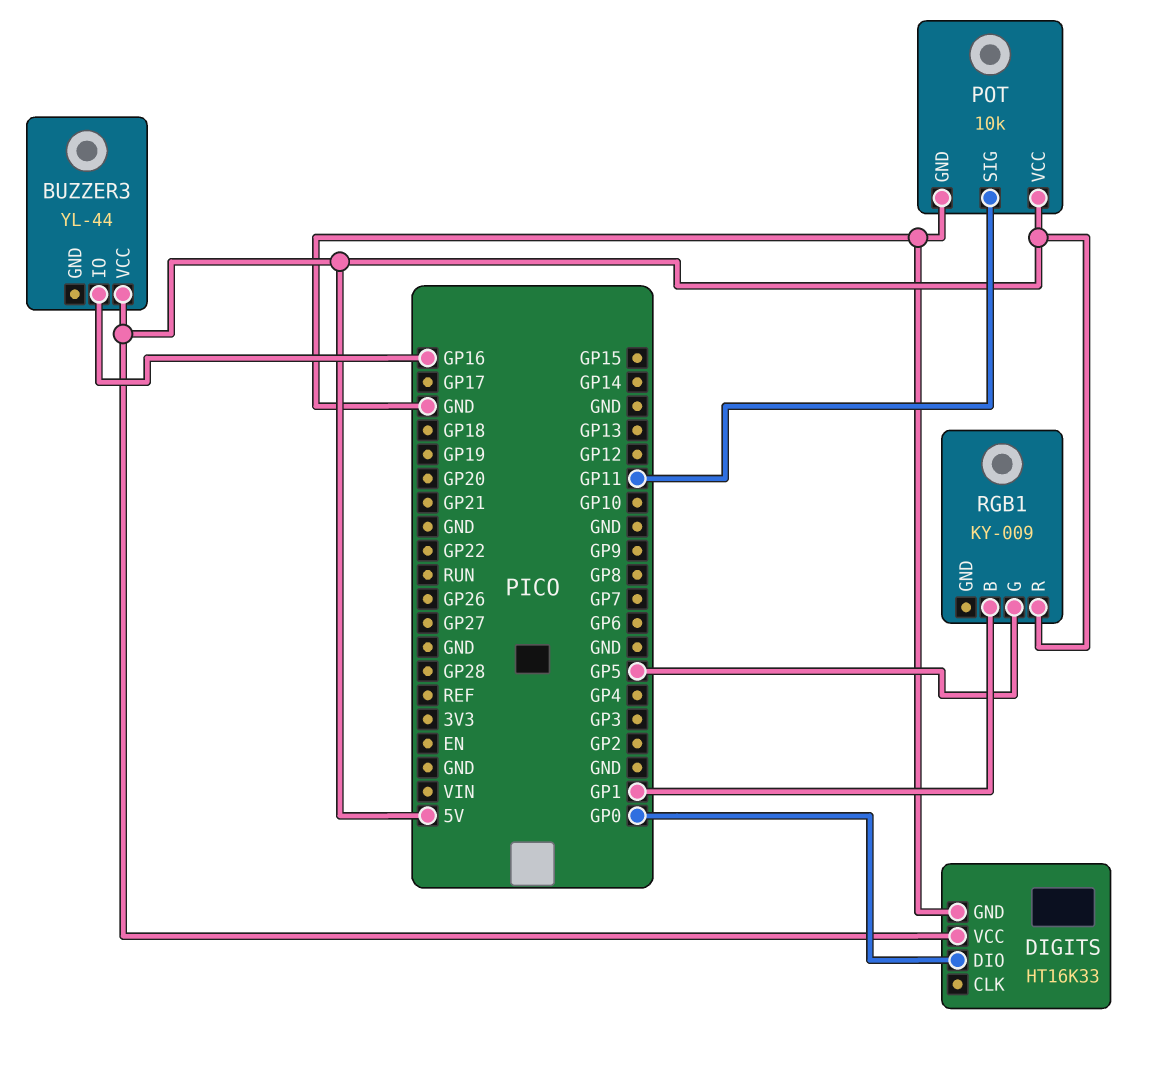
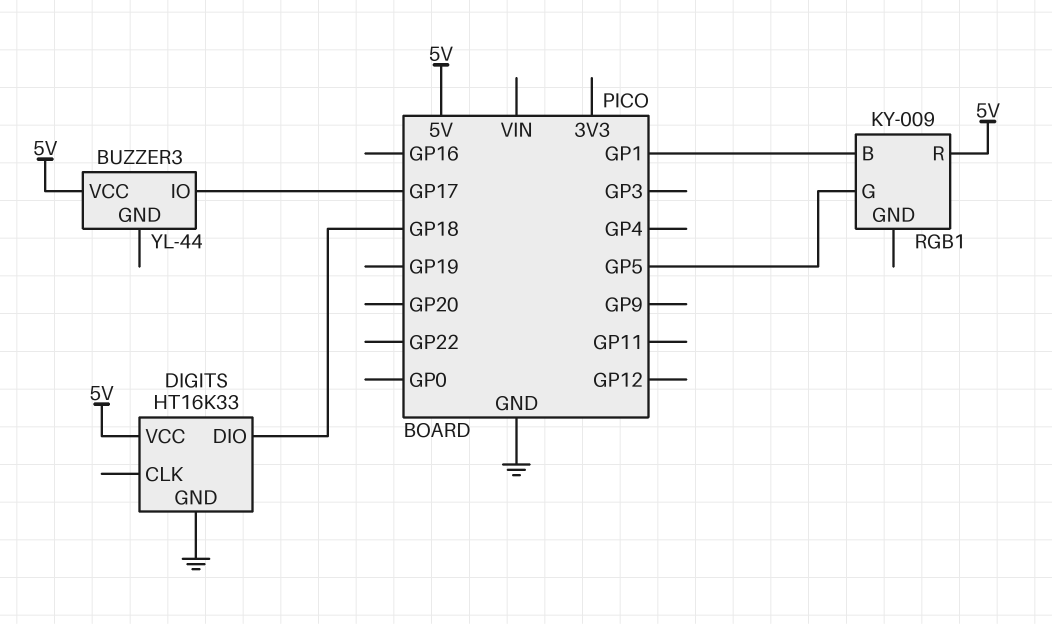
BUZZER3 pin IO: GP16 -> GP17
DIGITS pin DIO: GP0 -> GP18
POT: 10k -> none
POT pin GND: GND -> none
POT pin SIG: GP11 -> none
POT pin VCC: 5V -> none

